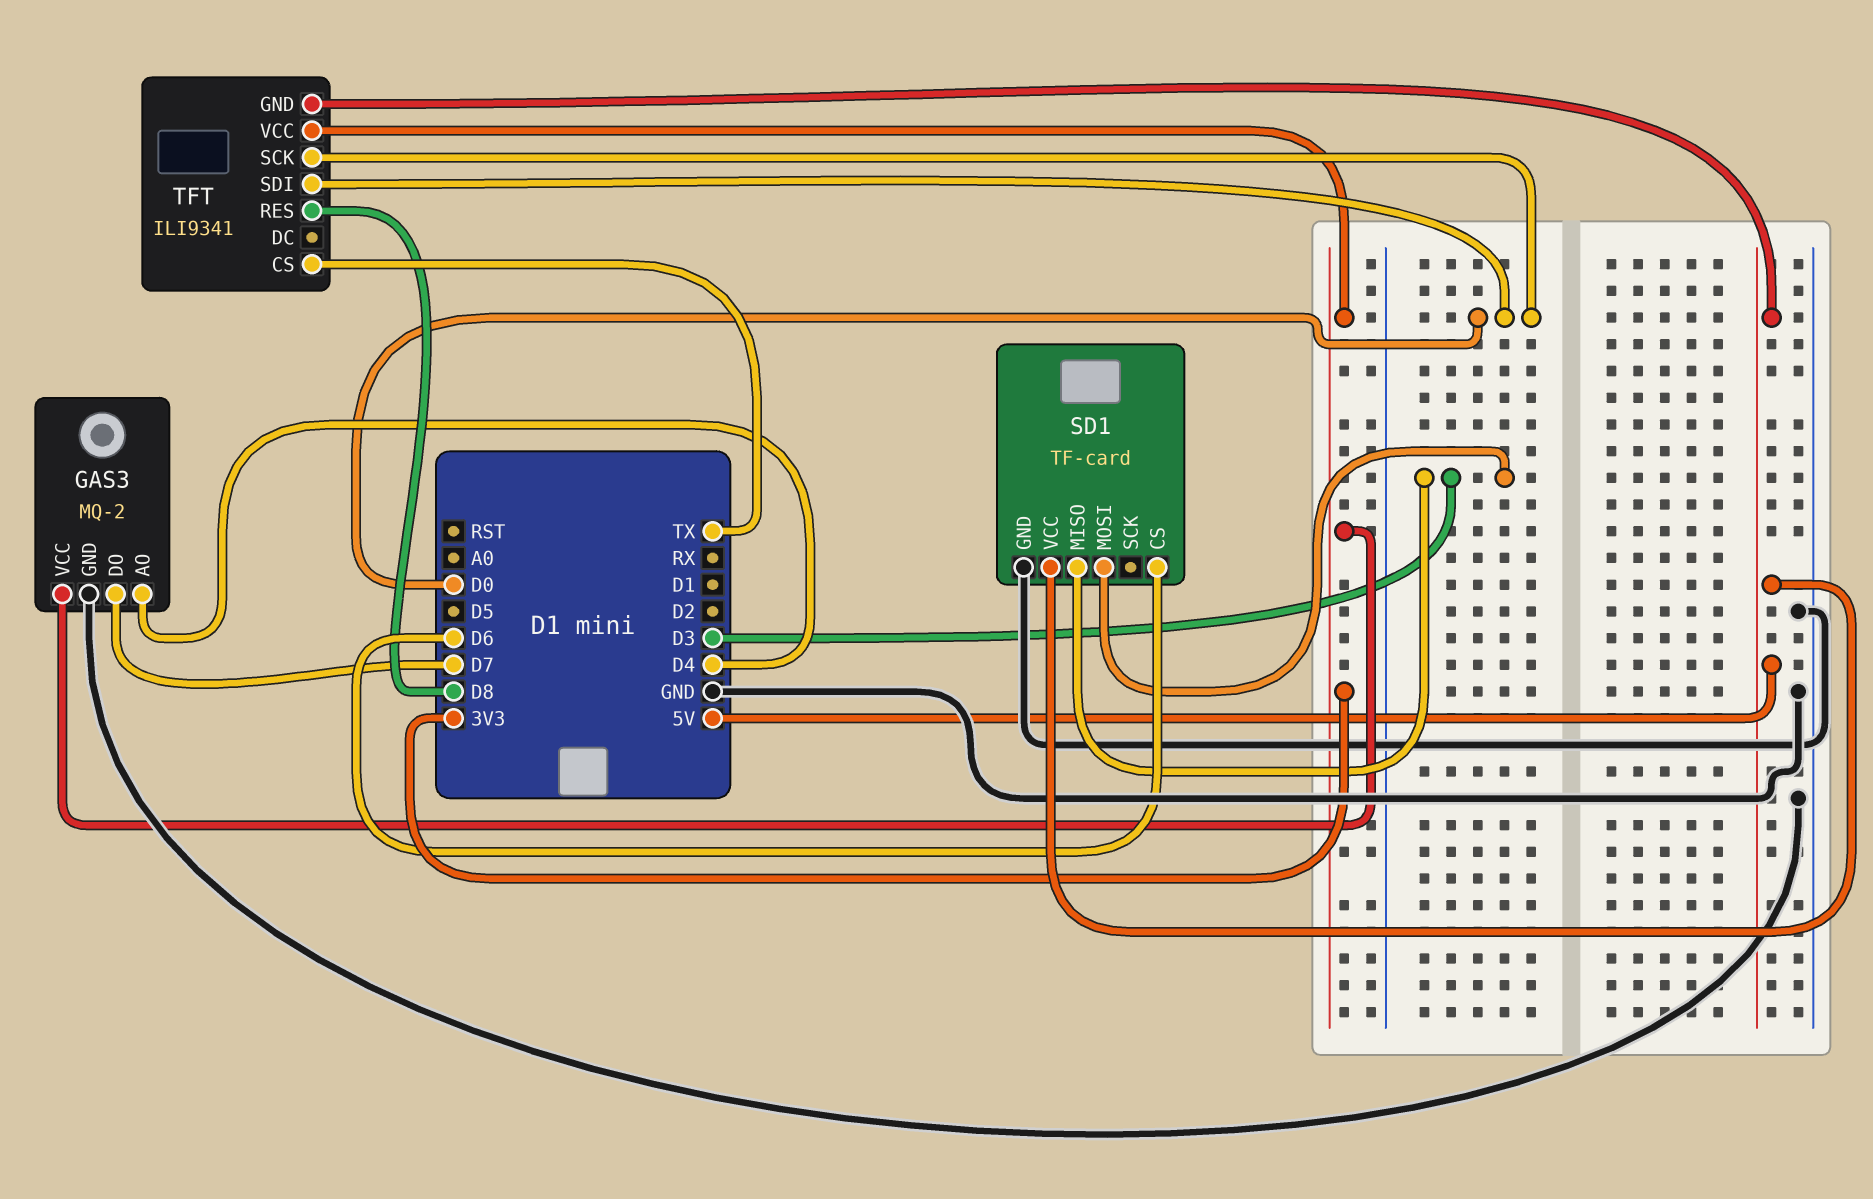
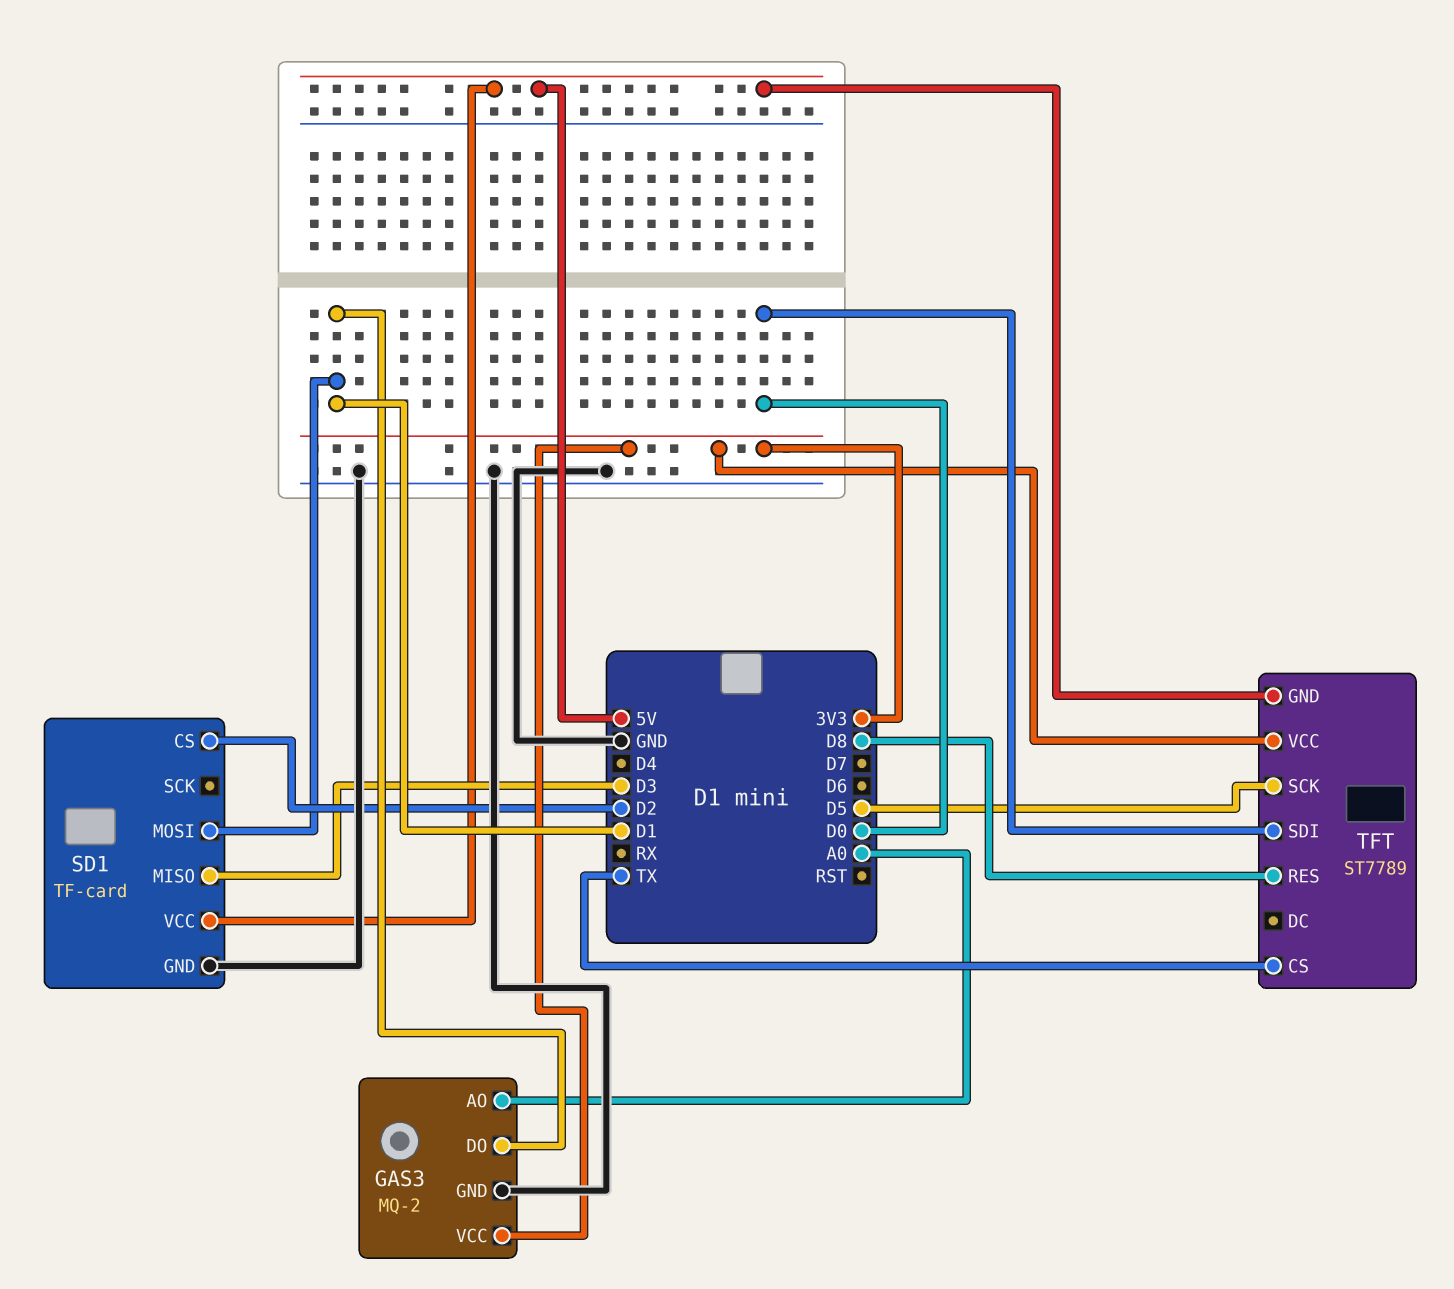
GAS3 pin AO: D4 -> A0
GAS3 pin DO: D7 -> D1
SD1 pin CS: D6 -> D2
SD1 pin MOSI: D3 -> D1
TFT: ILI9341 -> ST7789
TFT pin SCK: D0 -> D5

